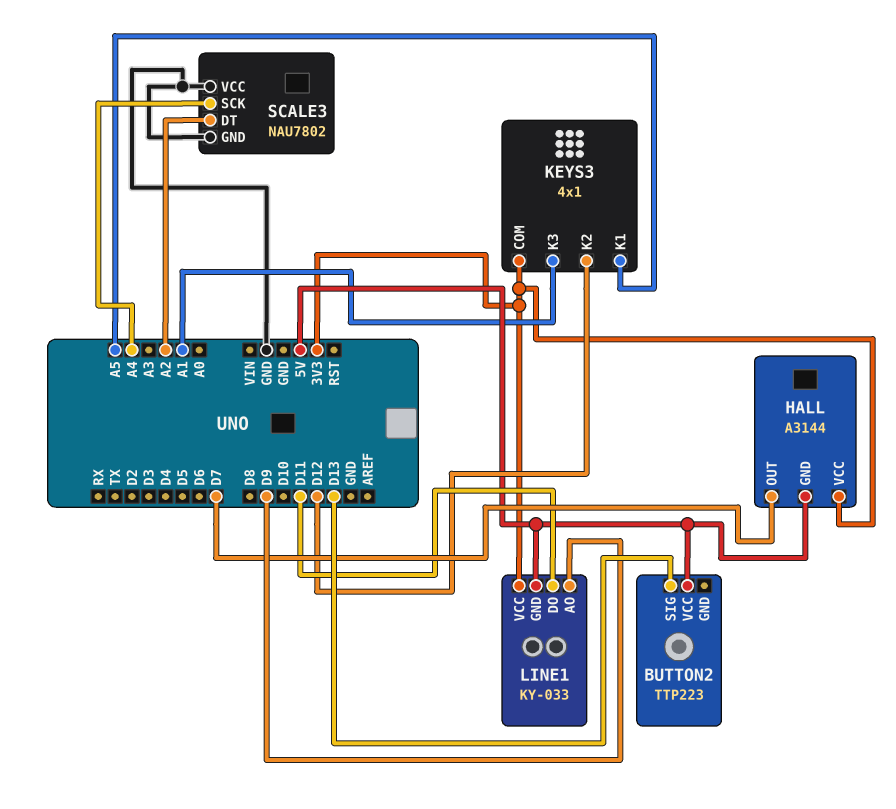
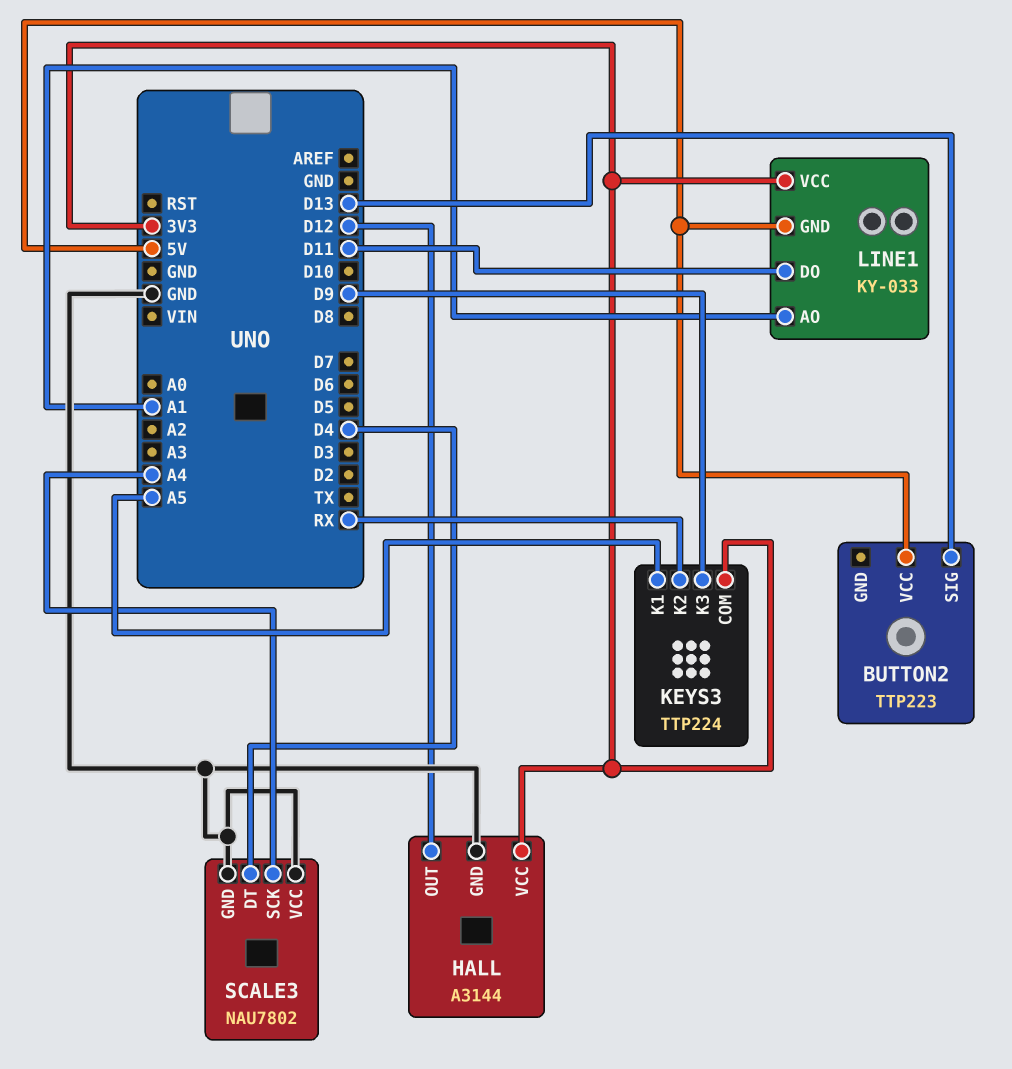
HALL pin GND: 5V -> GND
HALL pin OUT: D7 -> D12
KEYS3: 4x1 -> TTP224
KEYS3 pin K2: D12 -> RX
KEYS3 pin K3: A1 -> D9
LINE1 pin AO: D9 -> A1
SCALE3 pin DT: A2 -> D4

